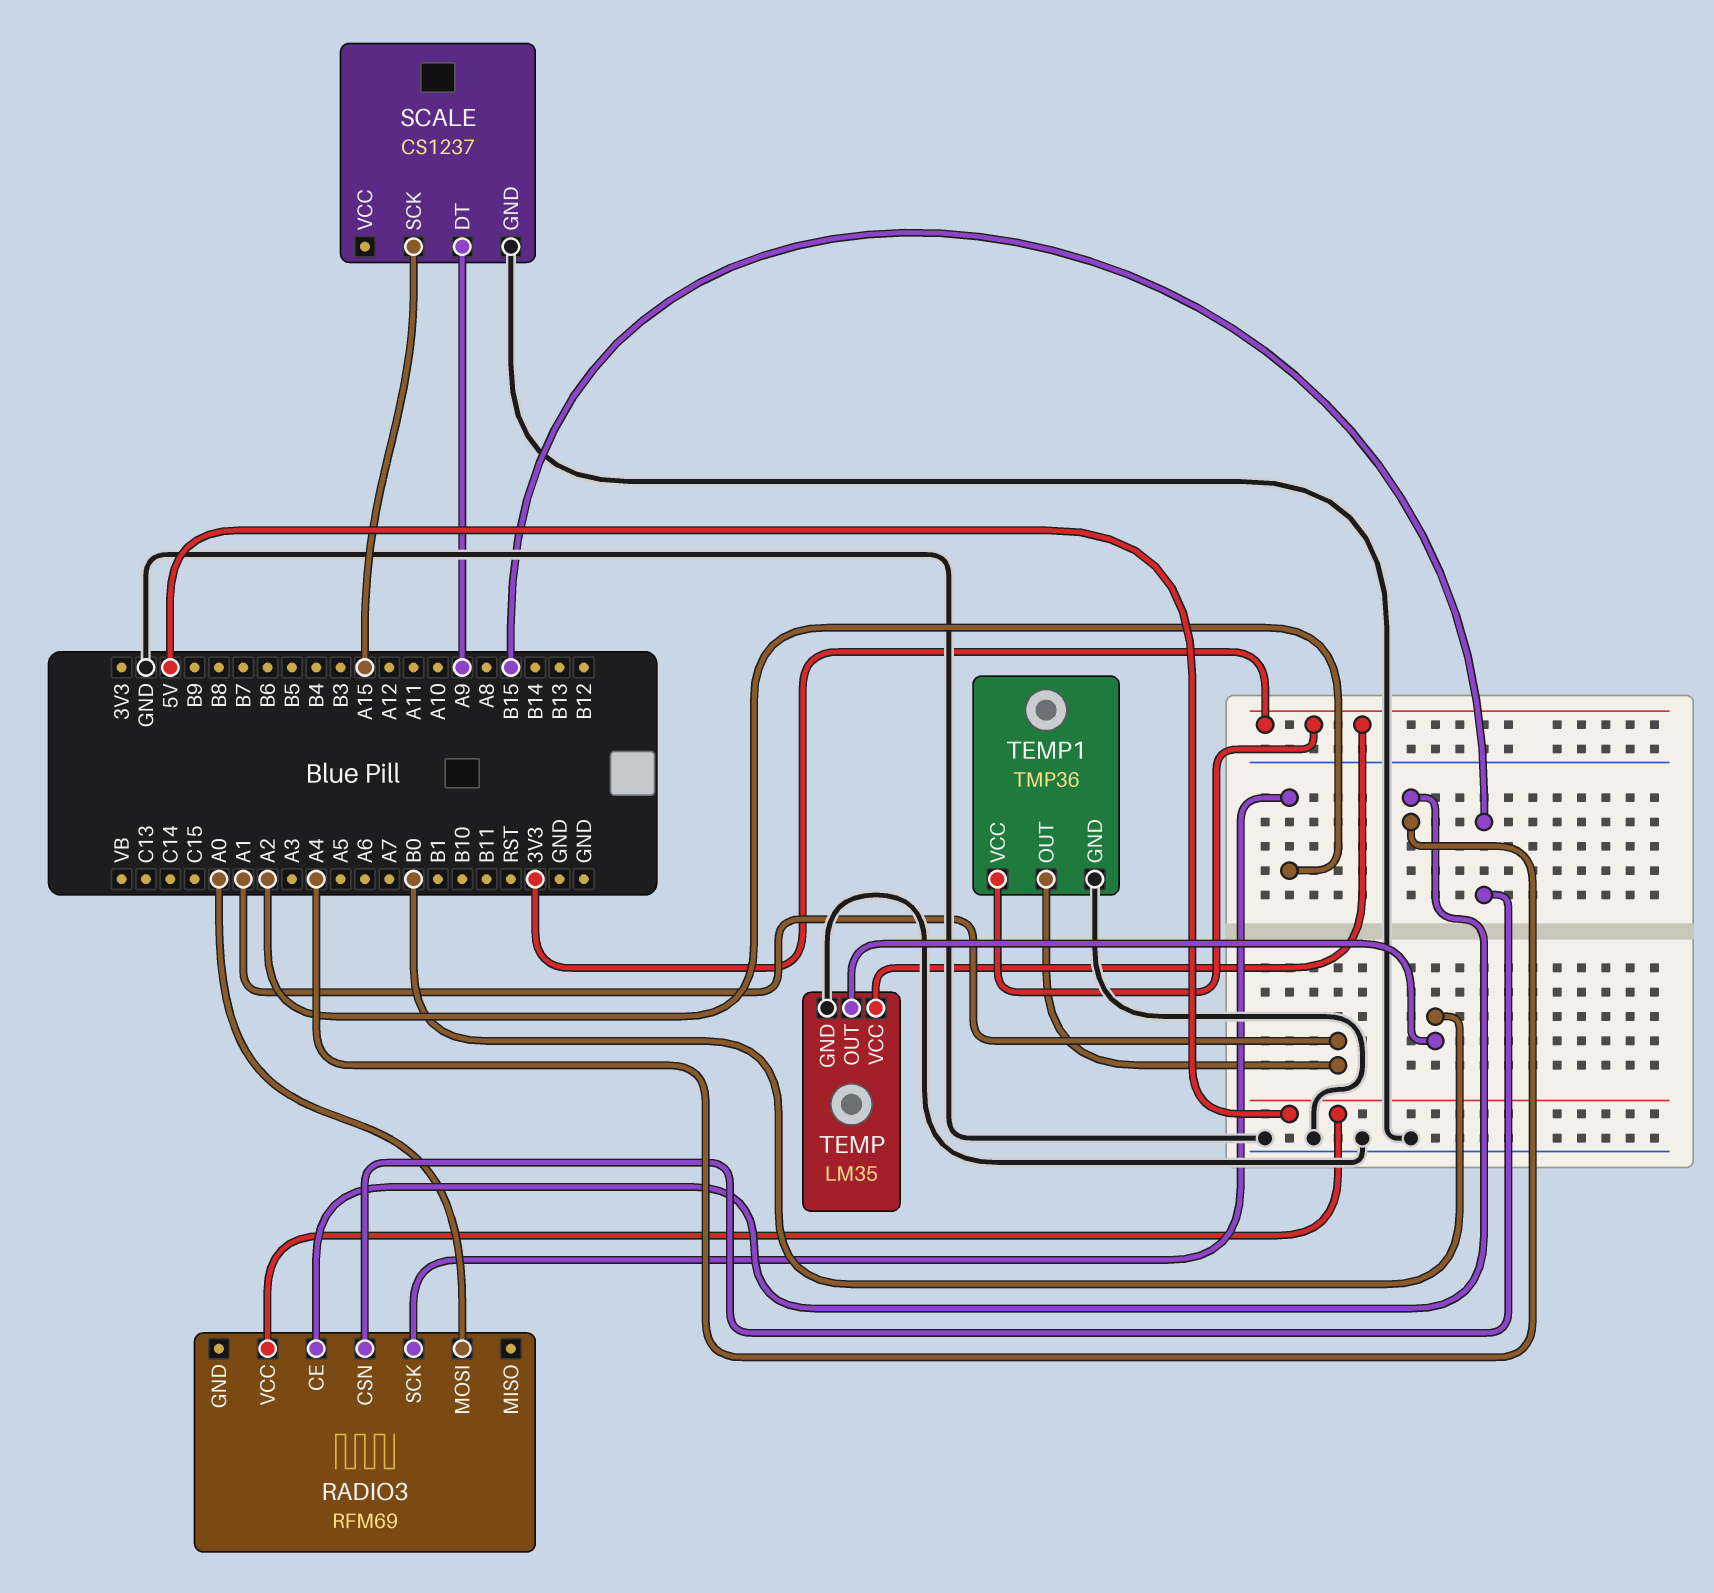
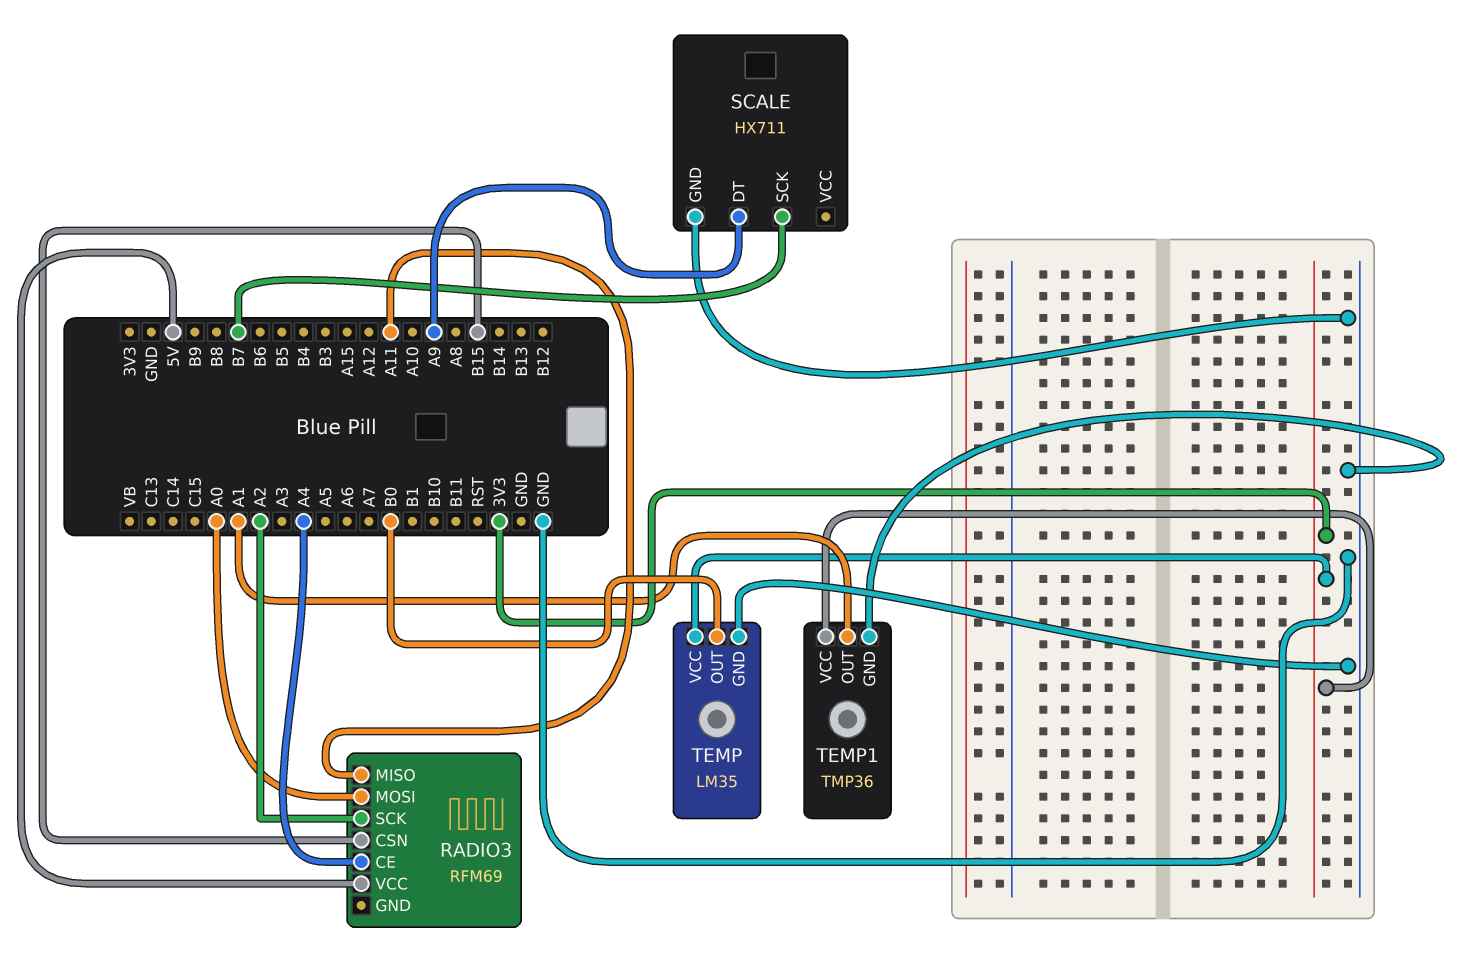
RADIO3 pin MISO: none -> A11
SCALE: CS1237 -> HX711
SCALE pin SCK: A15 -> B7

